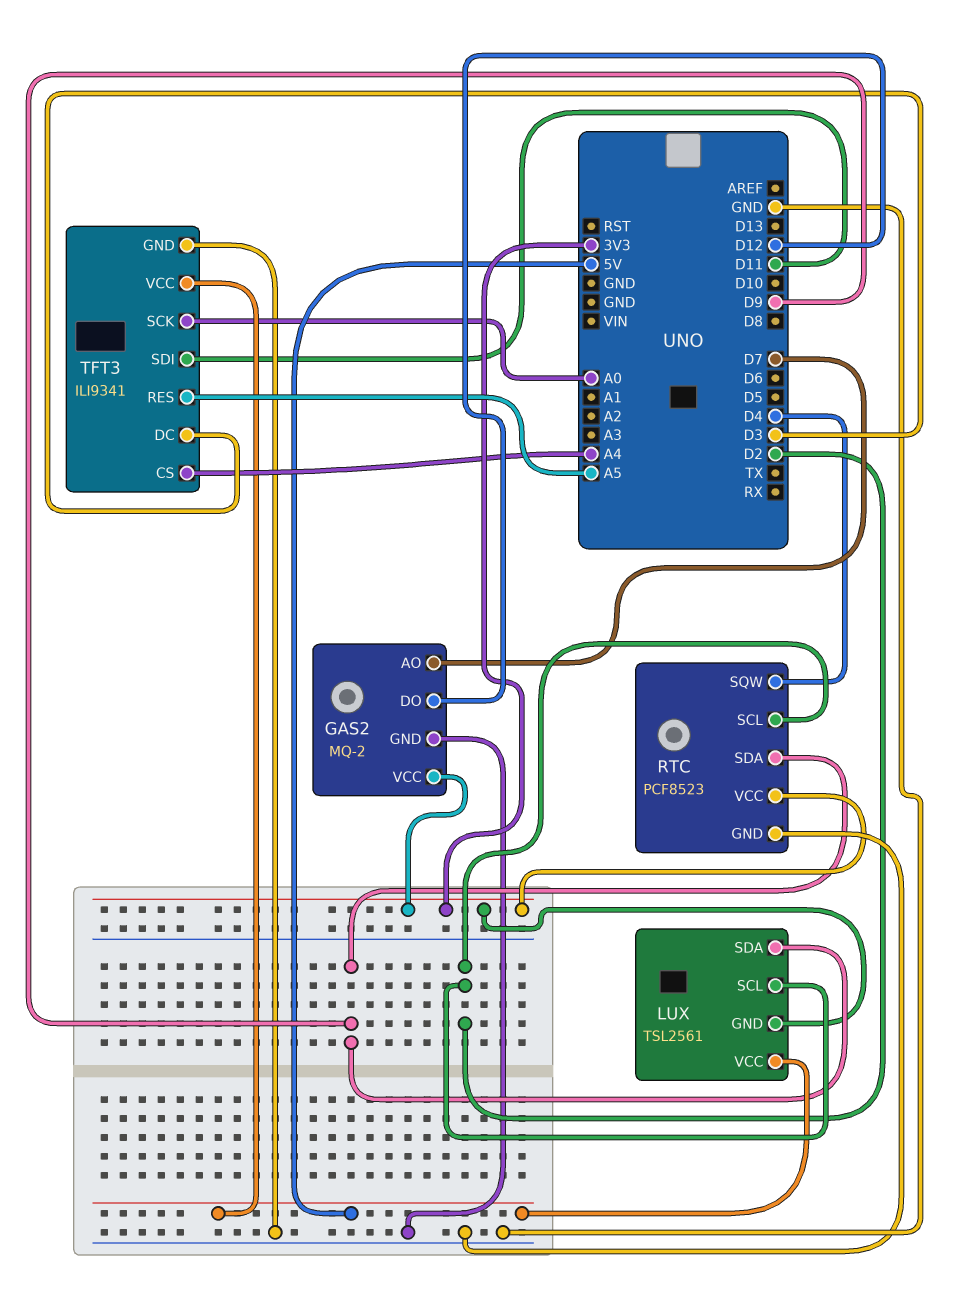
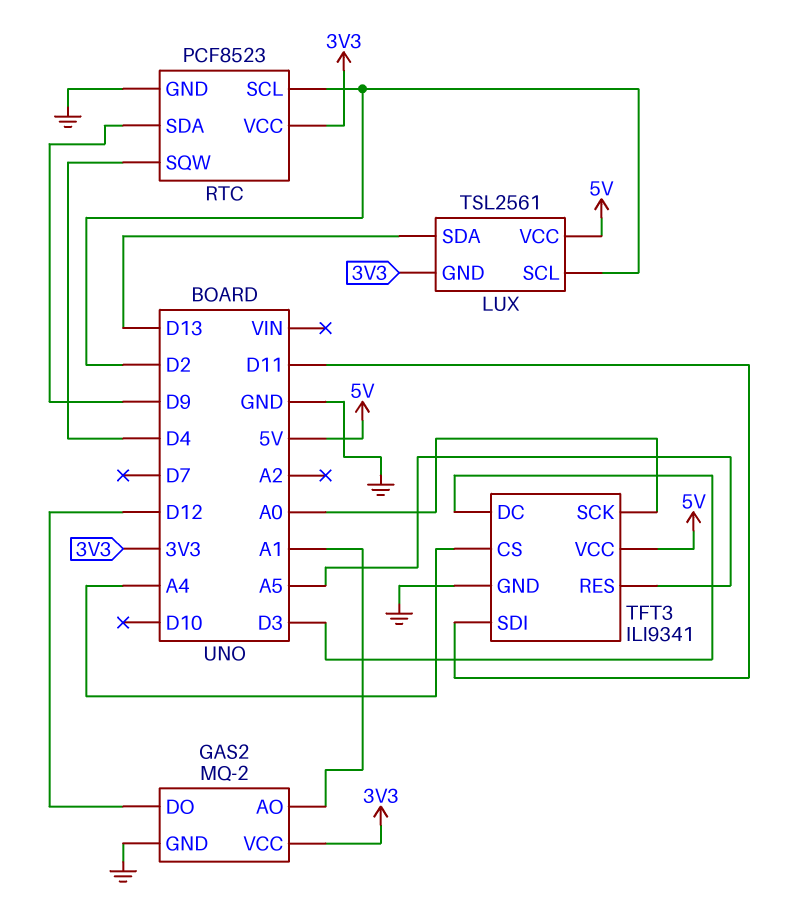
GAS2 pin AO: D7 -> A1
LUX pin SDA: D9 -> D13

